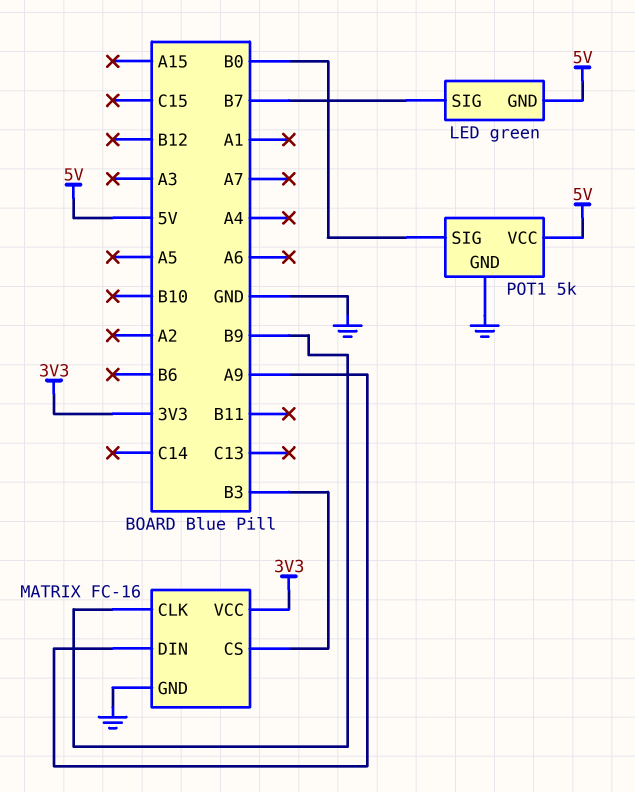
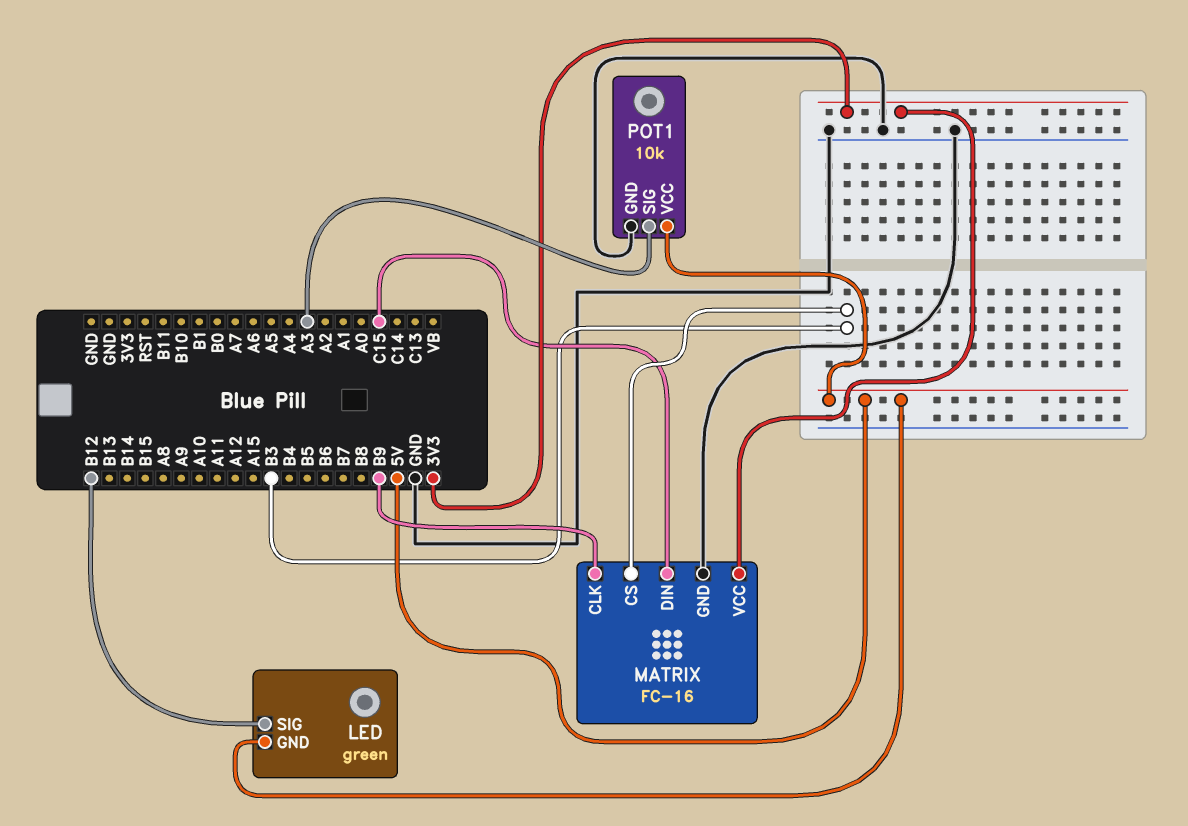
LED pin SIG: B7 -> B12
MATRIX pin DIN: A9 -> C15
POT1: 5k -> 10k
POT1 pin SIG: B0 -> A3

